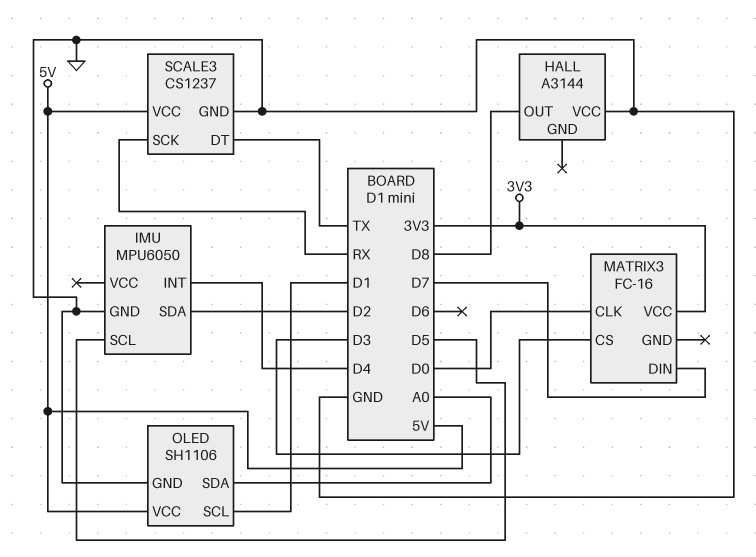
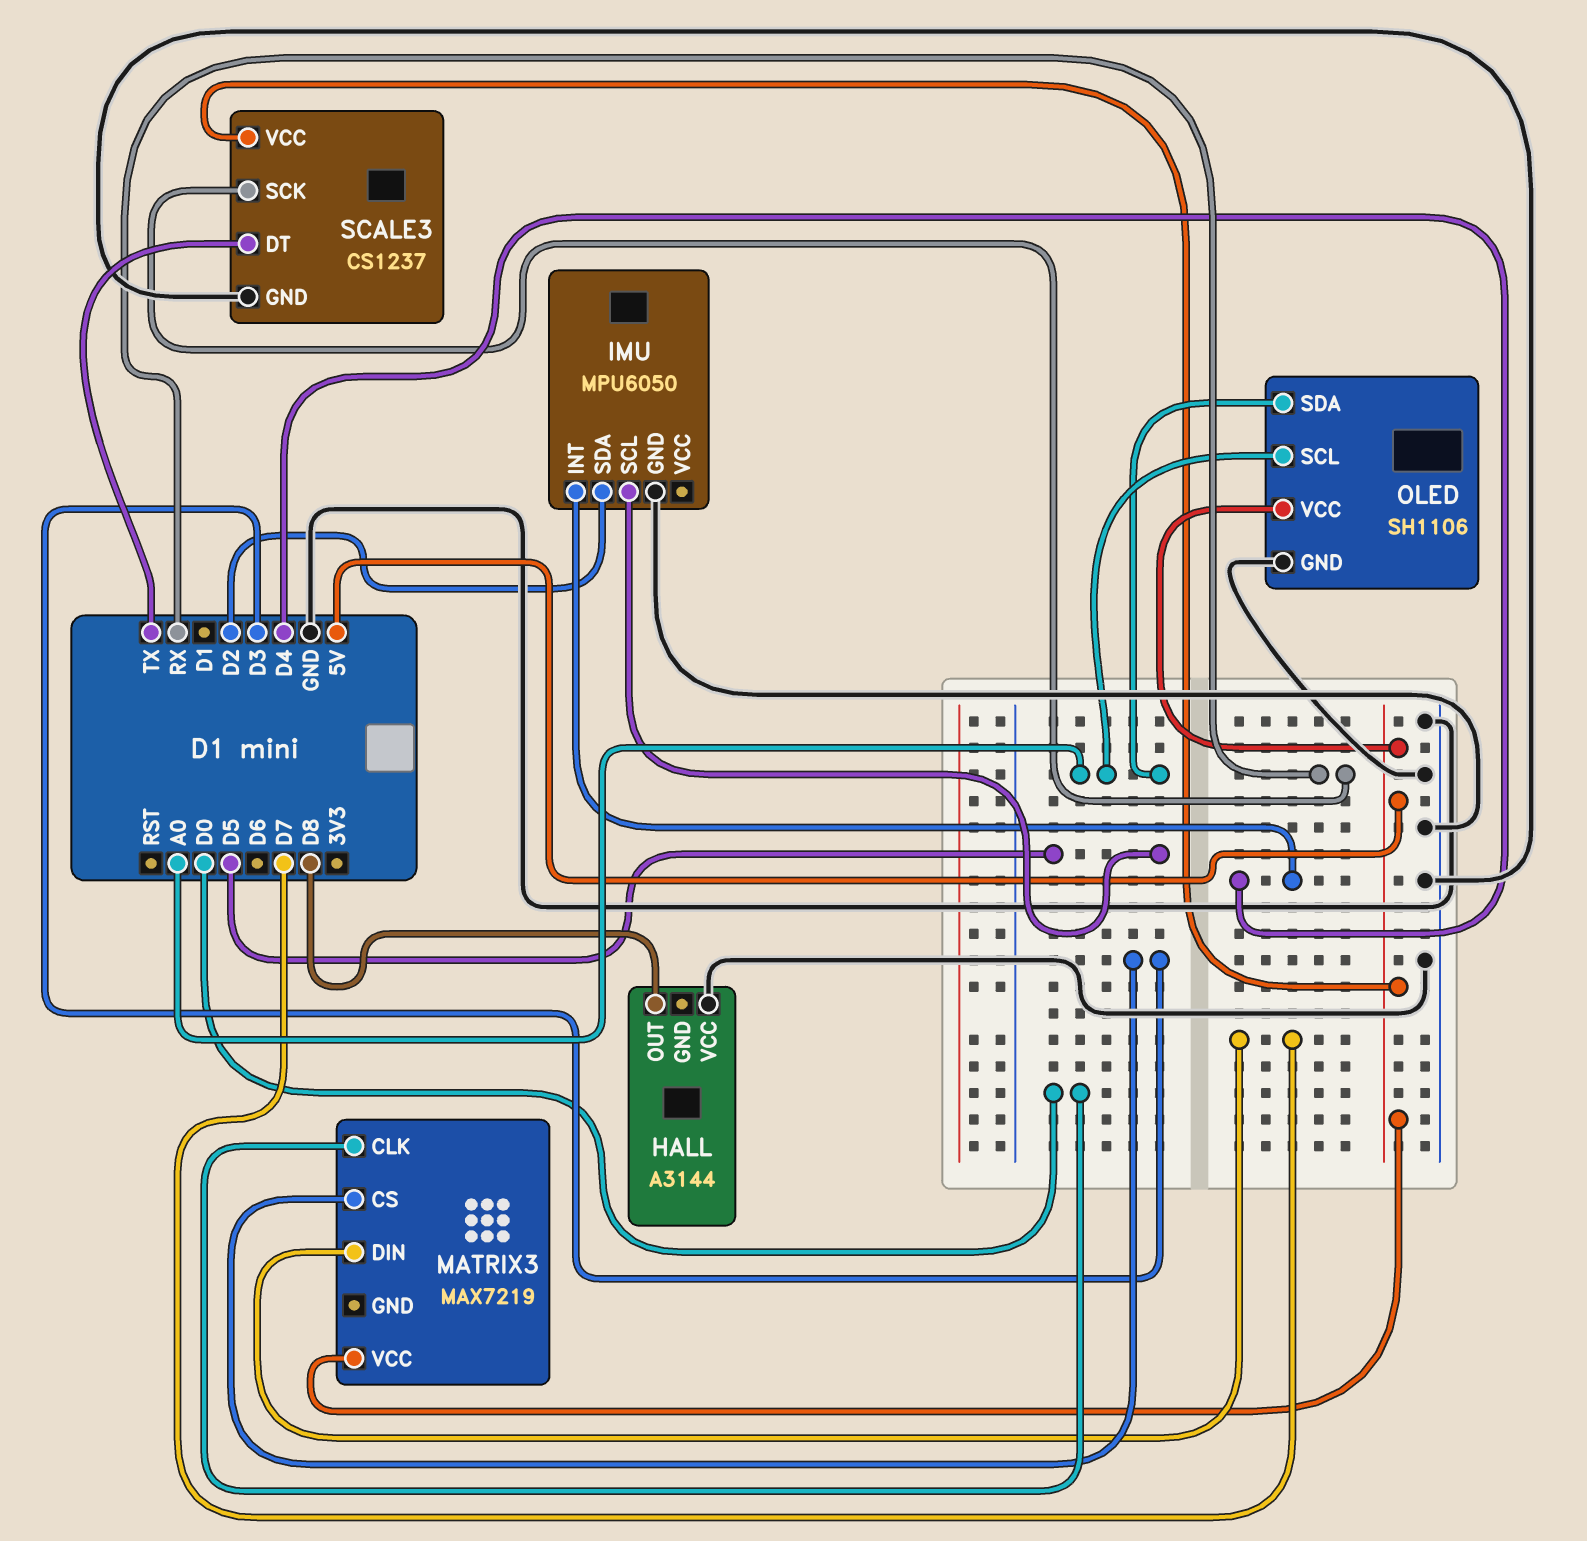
MATRIX3: FC-16 -> MAX7219
MATRIX3 pin VCC: 3V3 -> 5V
OLED pin SCL: D1 -> A0

